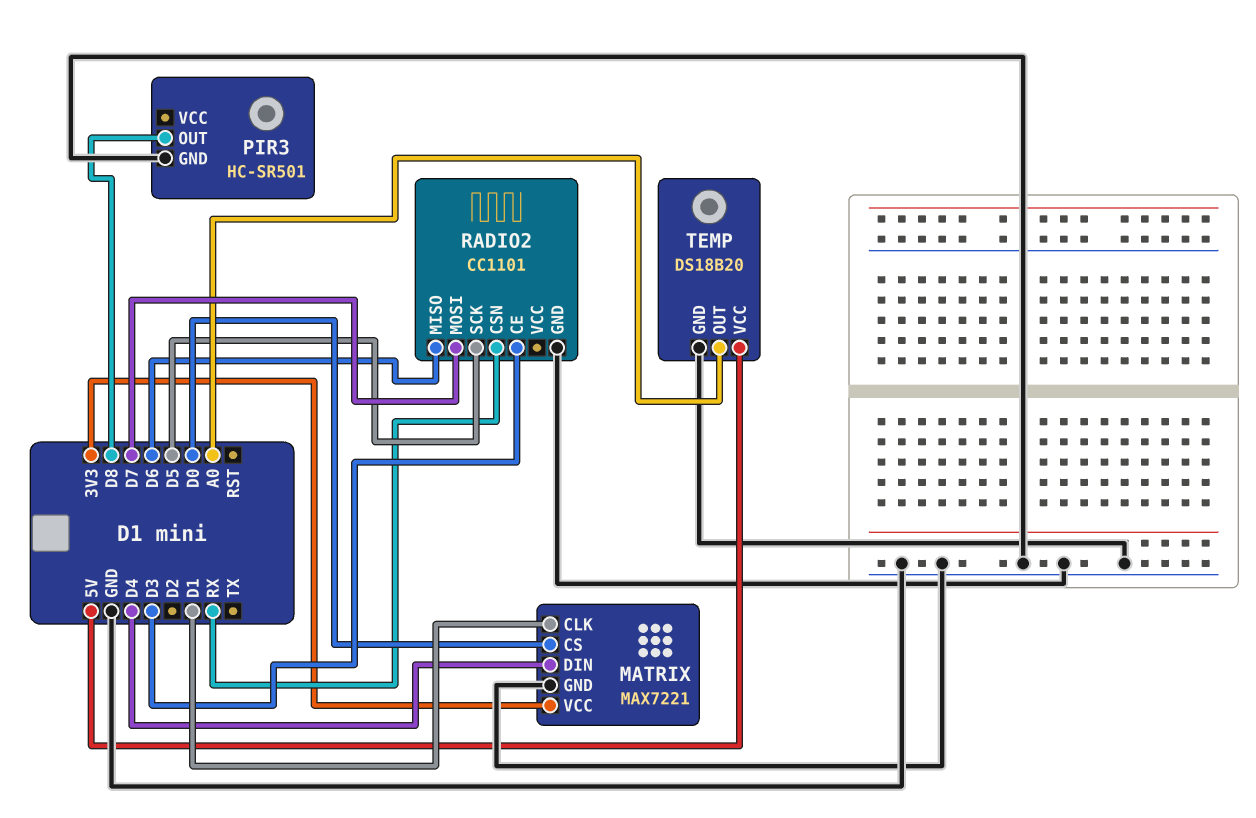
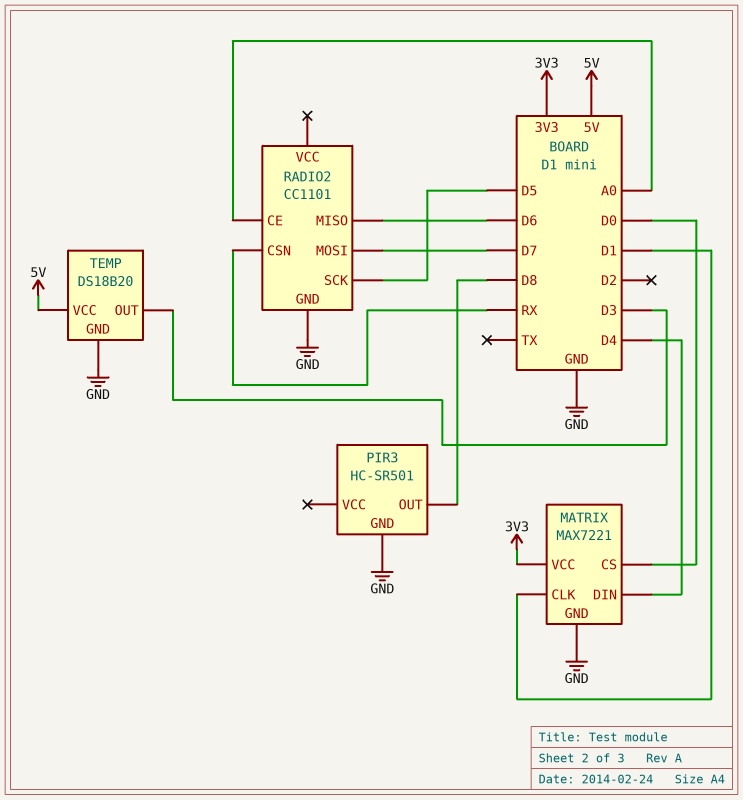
RADIO2 pin CE: D3 -> A0
TEMP pin OUT: A0 -> D3

